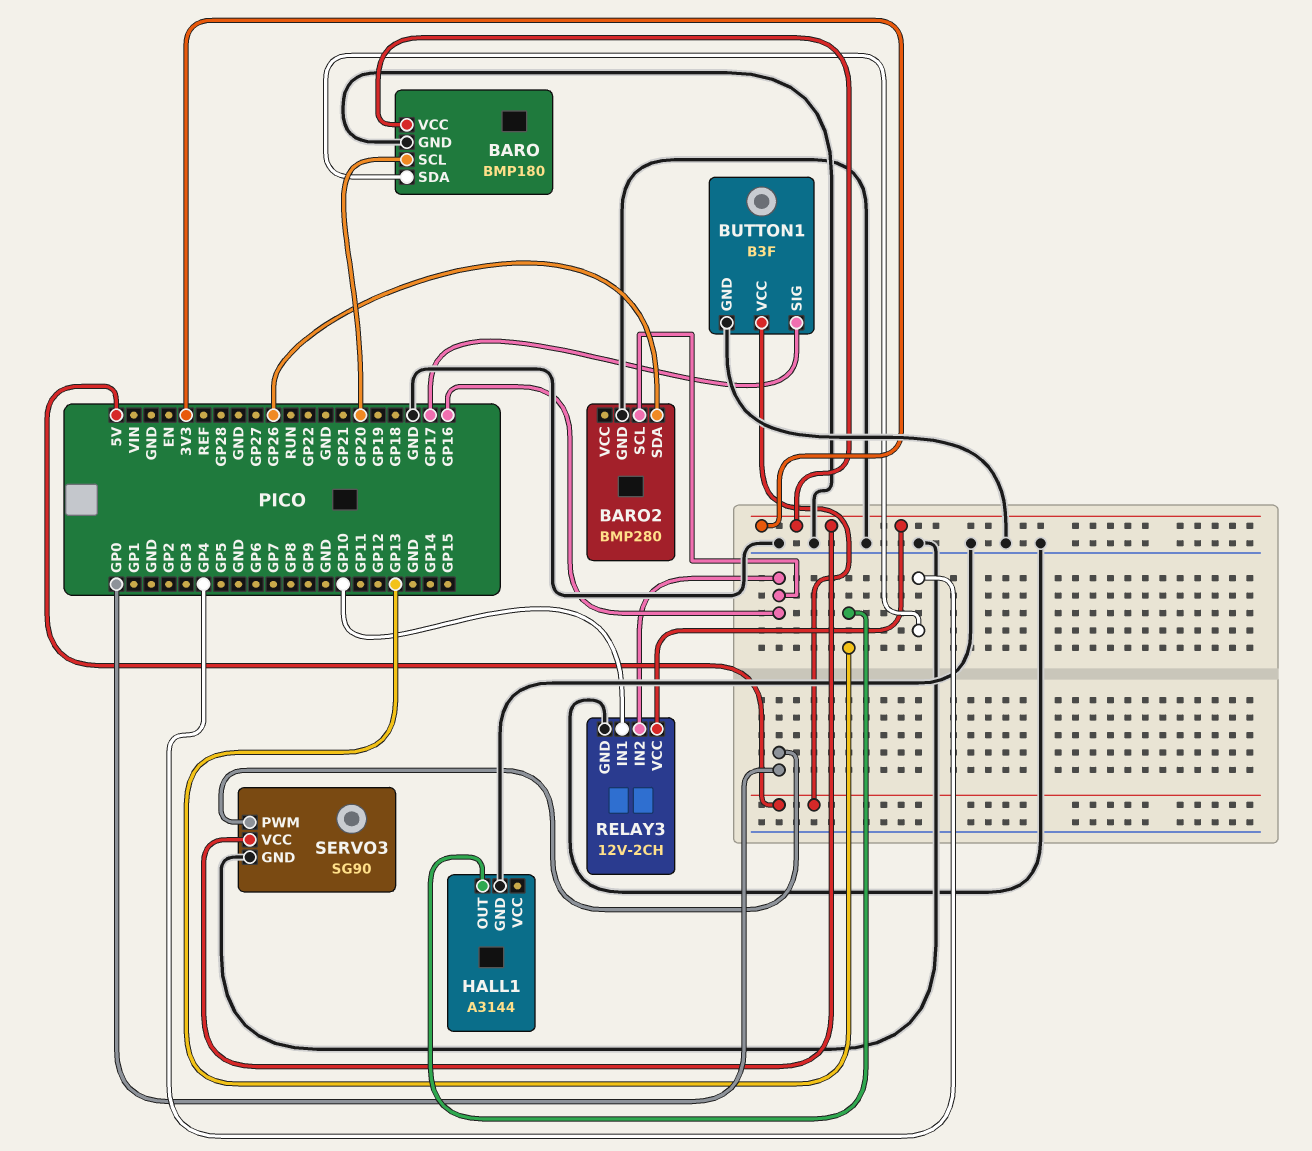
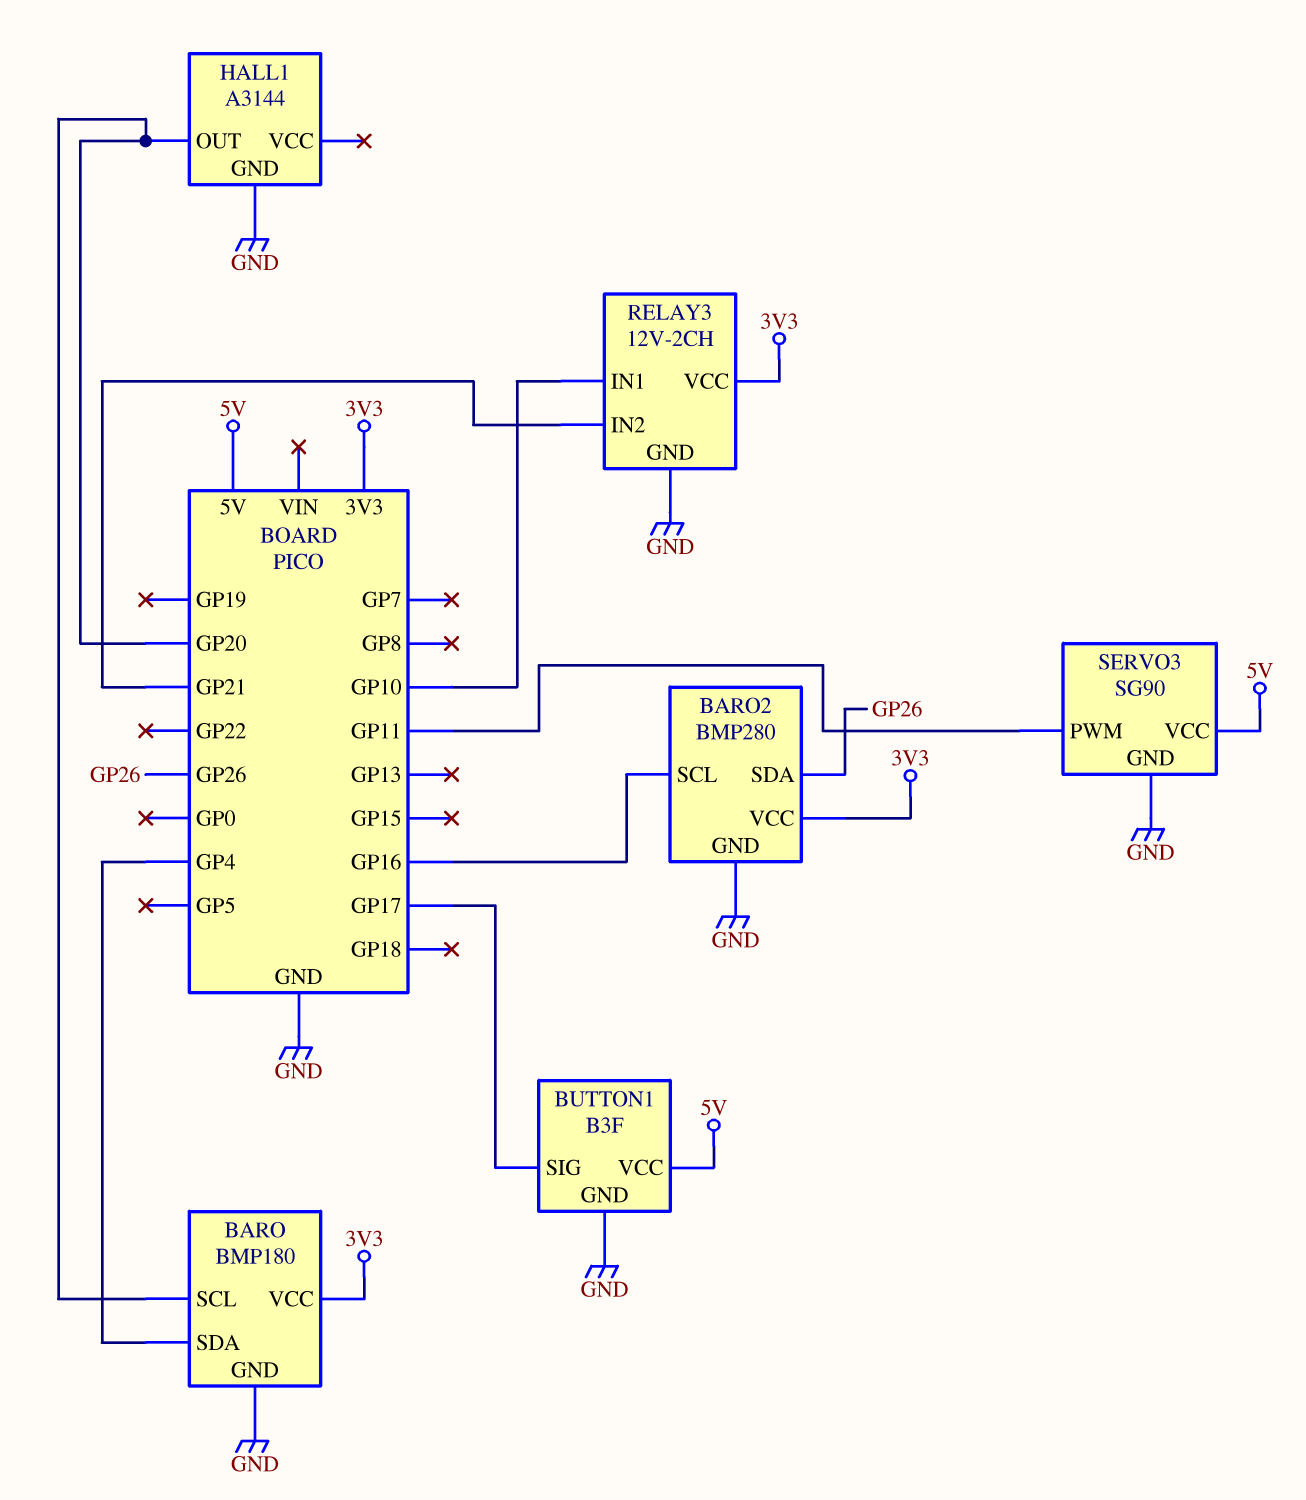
BARO2 pin VCC: none -> 3V3
HALL1 pin OUT: GP13 -> GP20
RELAY3 pin IN2: GP16 -> GP21
SERVO3 pin PWM: GP0 -> GP11
SERVO3 pin VCC: 3V3 -> 5V

